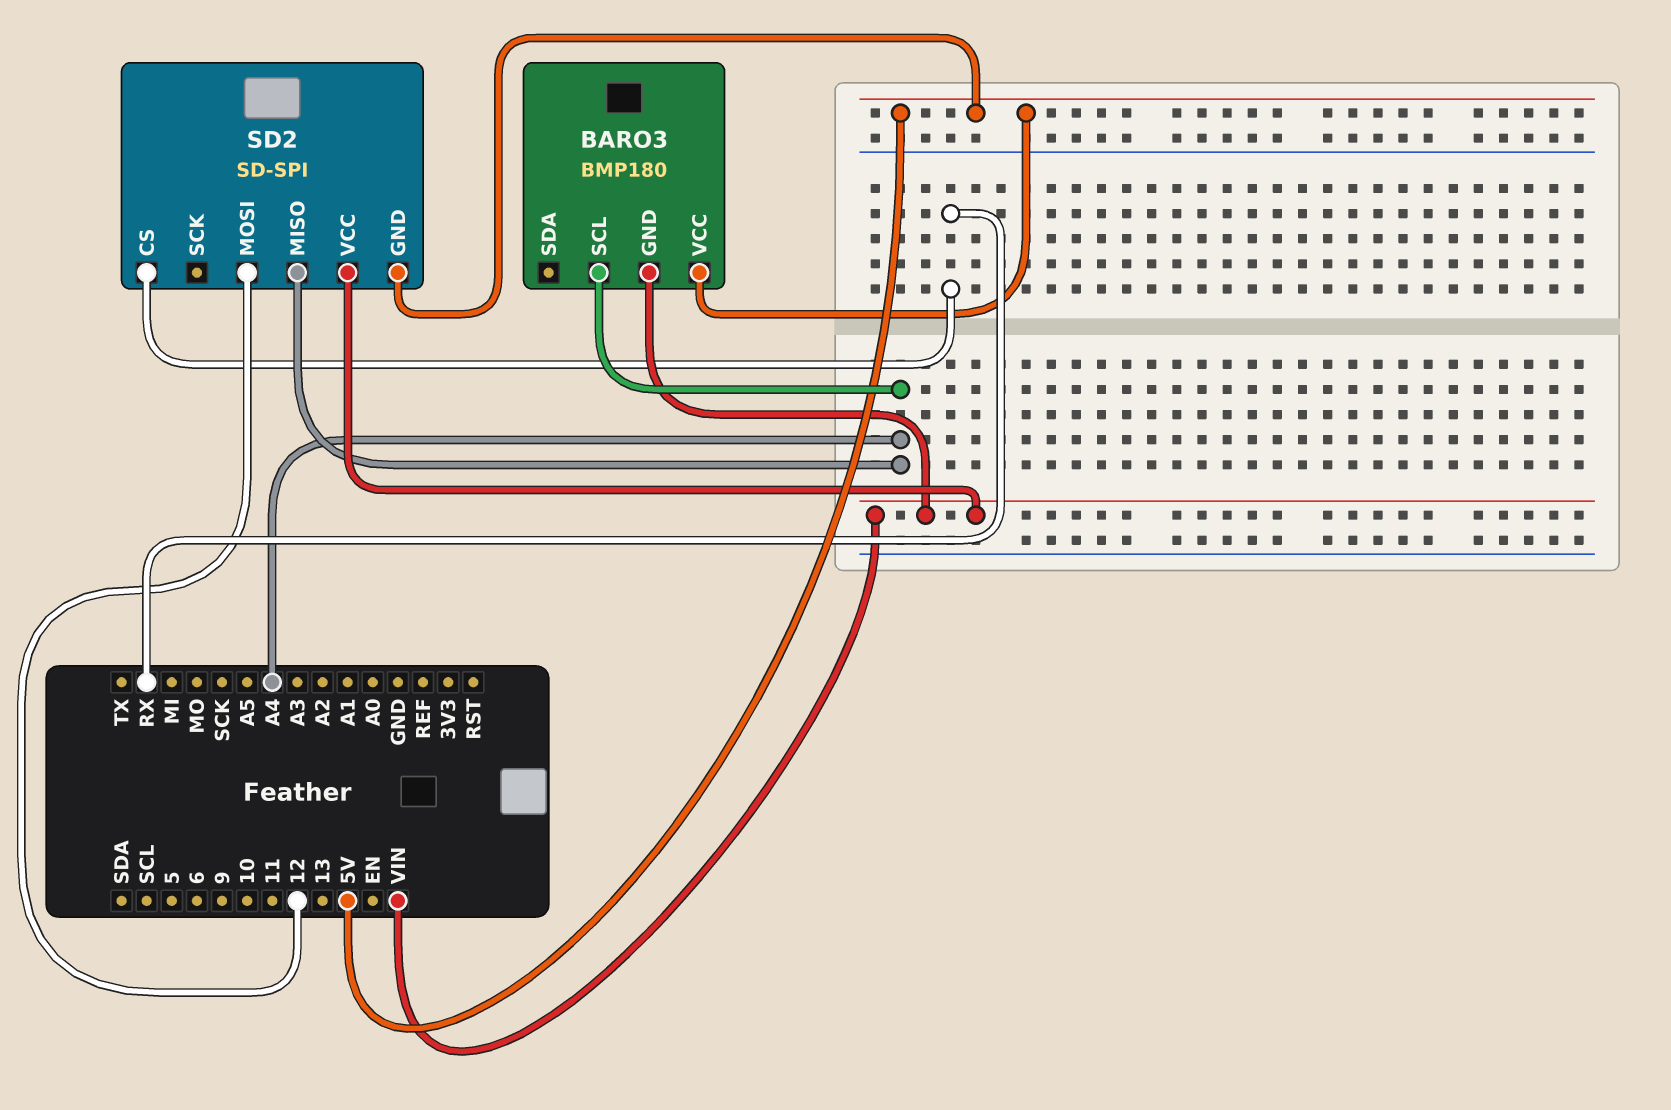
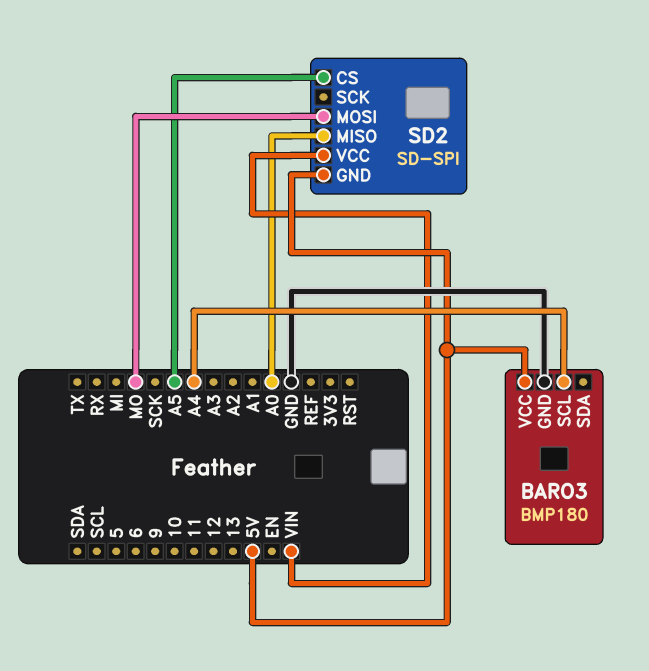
BARO3 pin GND: VIN -> GND
SD2 pin CS: RX -> A5
SD2 pin MISO: A4 -> A0
SD2 pin MOSI: 12 -> MO

